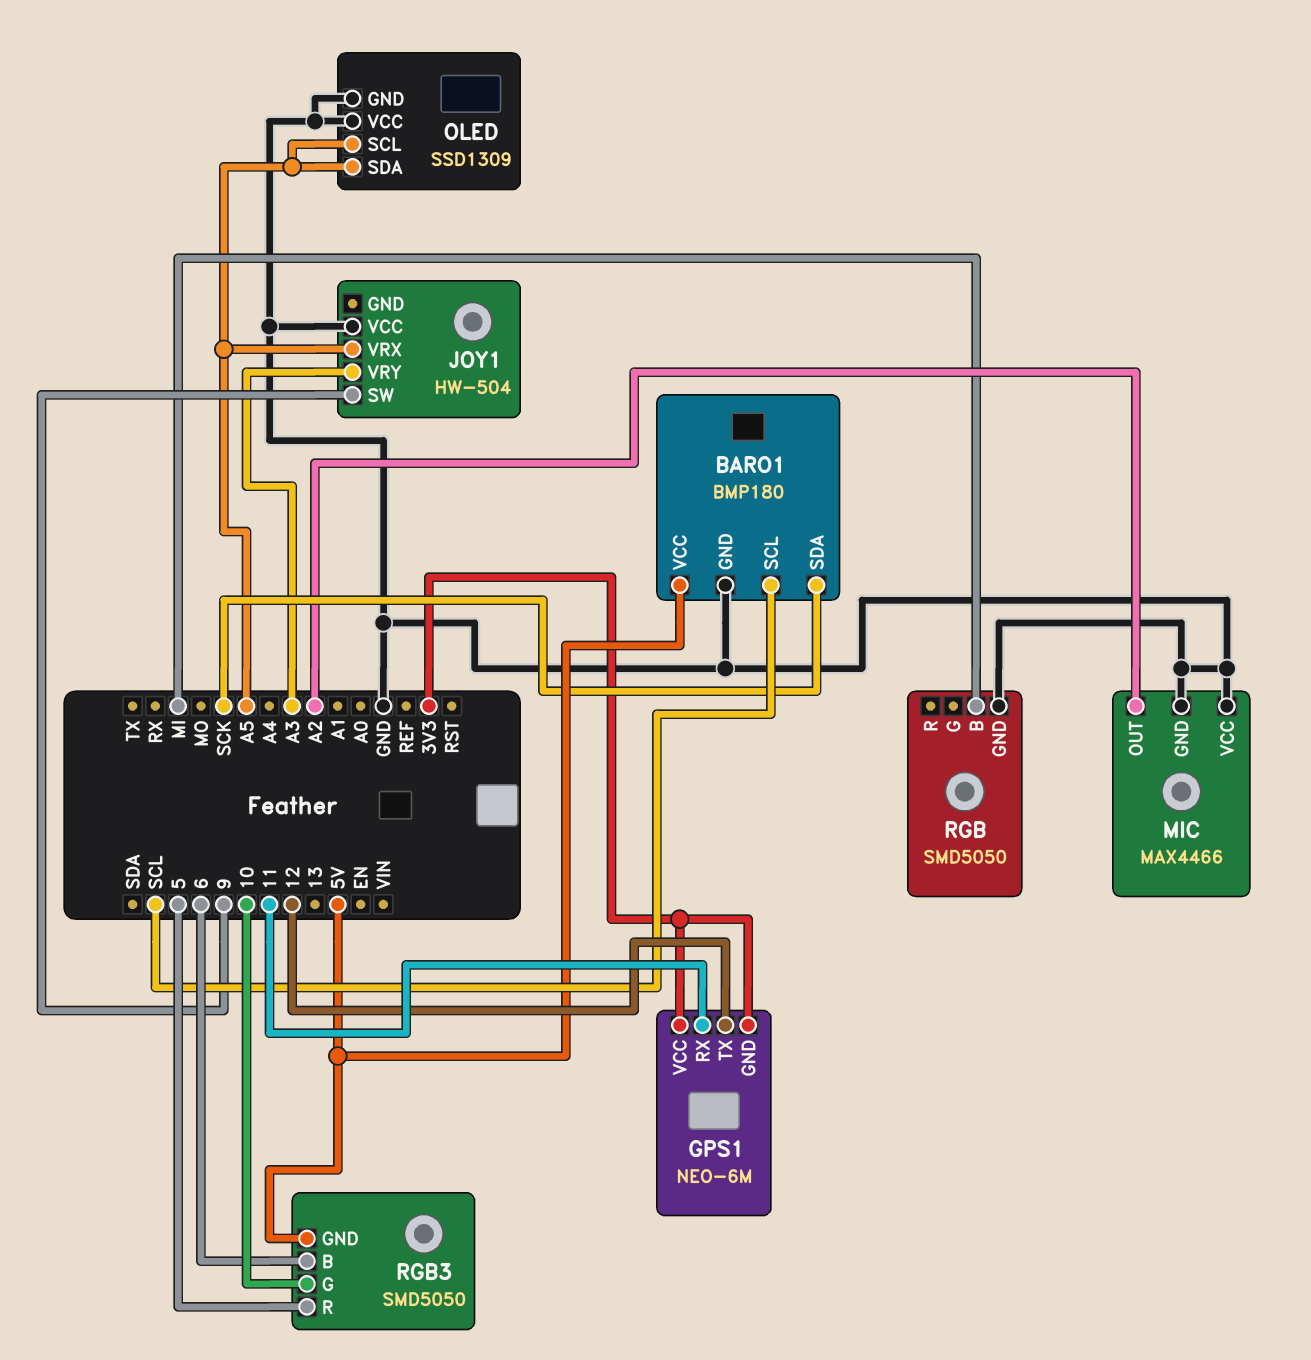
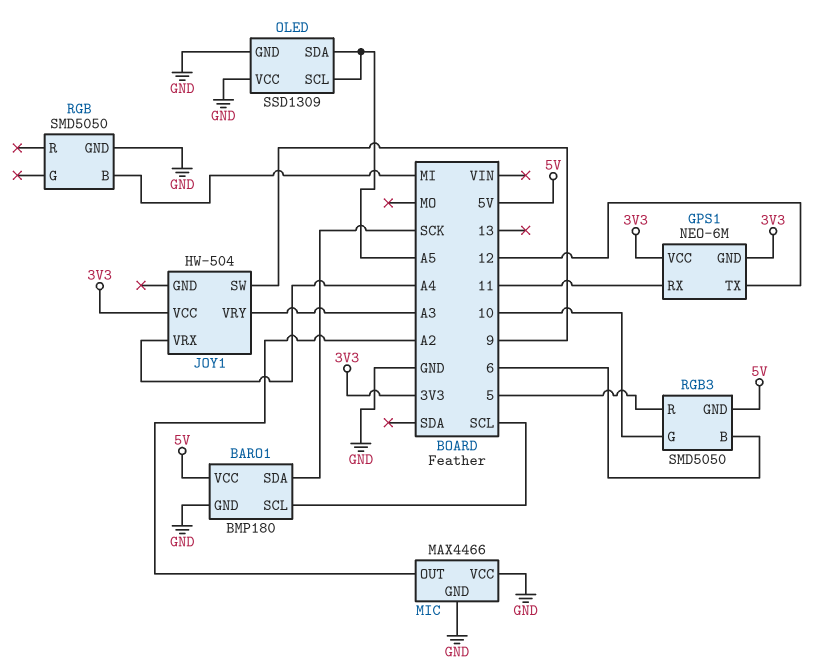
JOY1 pin VCC: GND -> 3V3
JOY1 pin VRX: A5 -> A4

